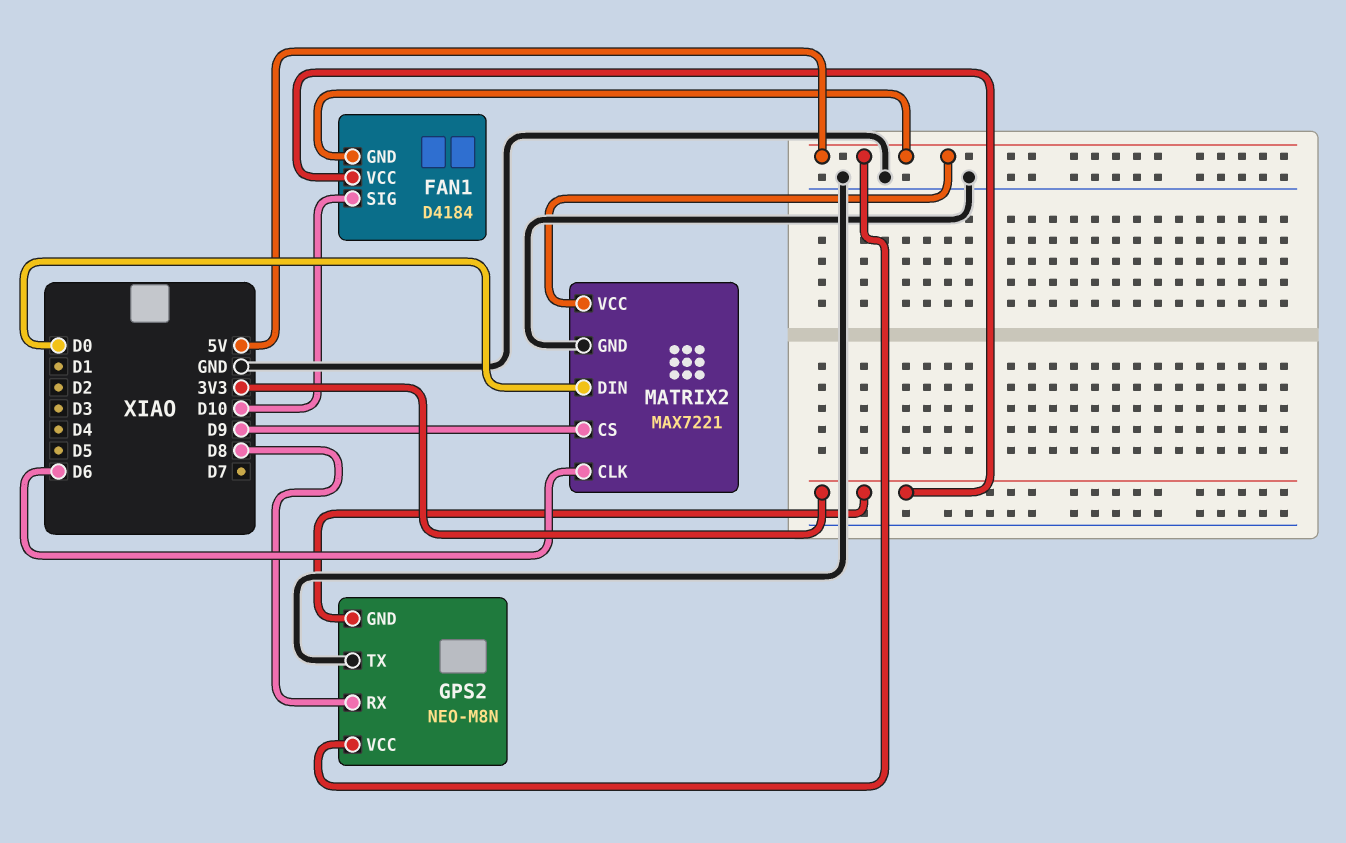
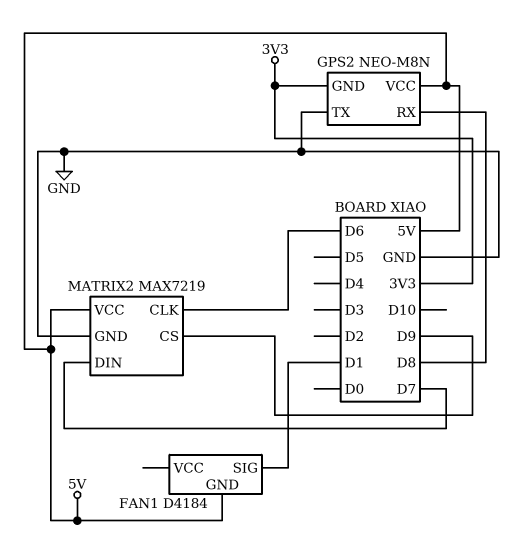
FAN1 pin SIG: D10 -> D1
FAN1 pin VCC: 3V3 -> none
MATRIX2: MAX7221 -> MAX7219
MATRIX2 pin DIN: D0 -> D7

